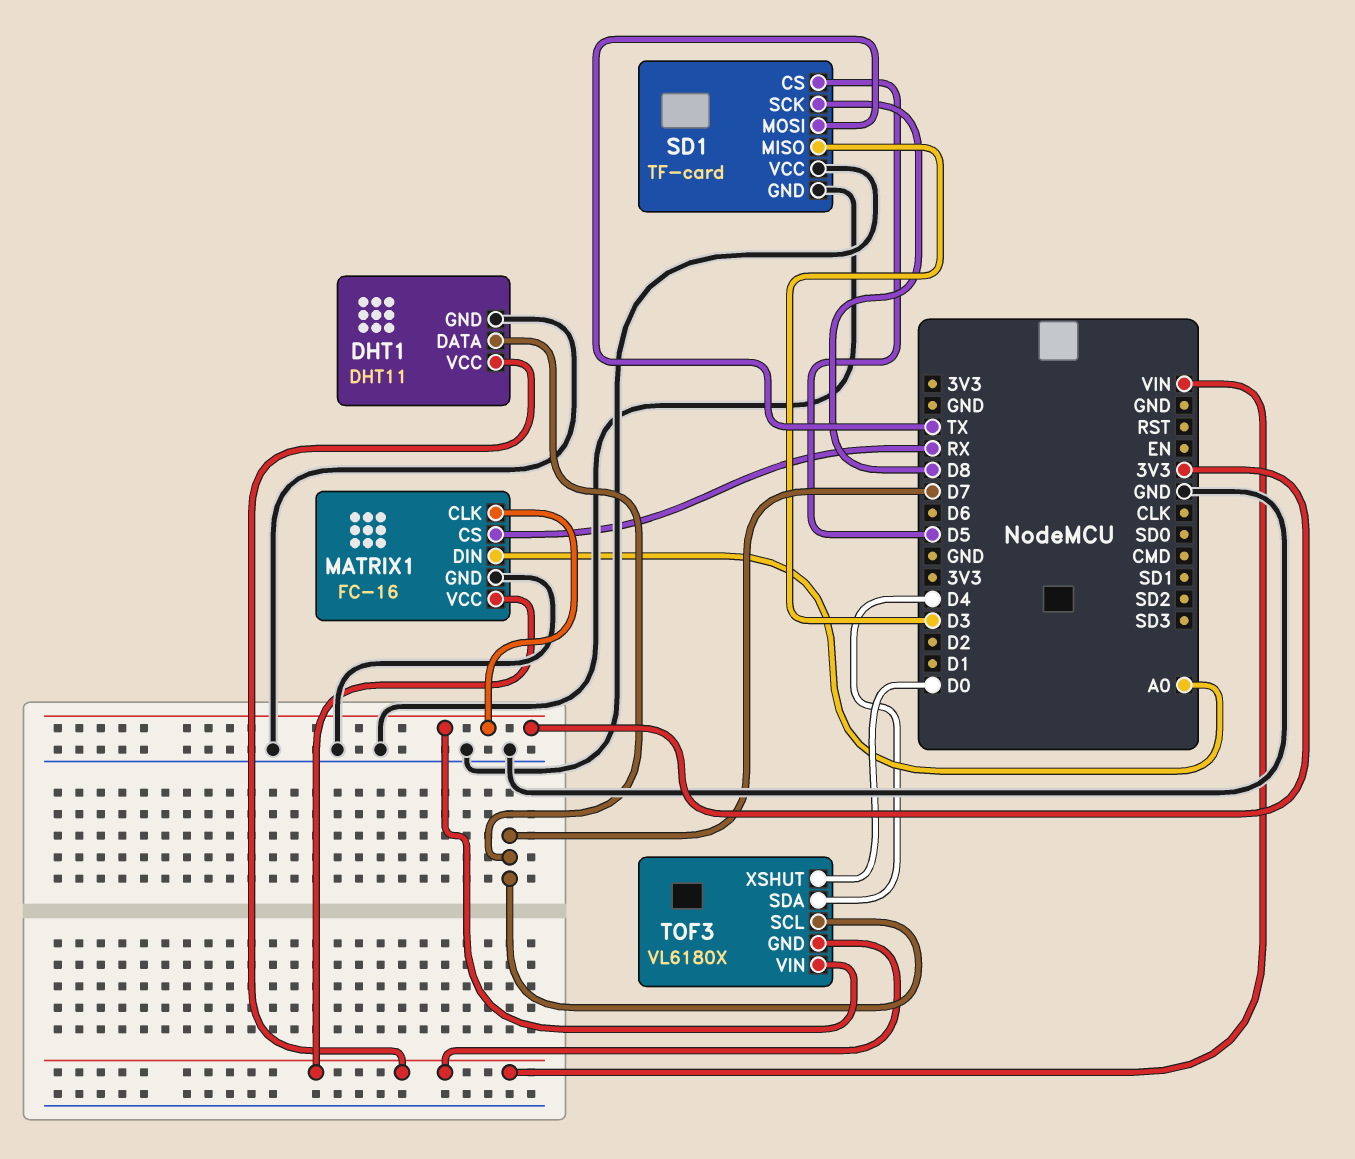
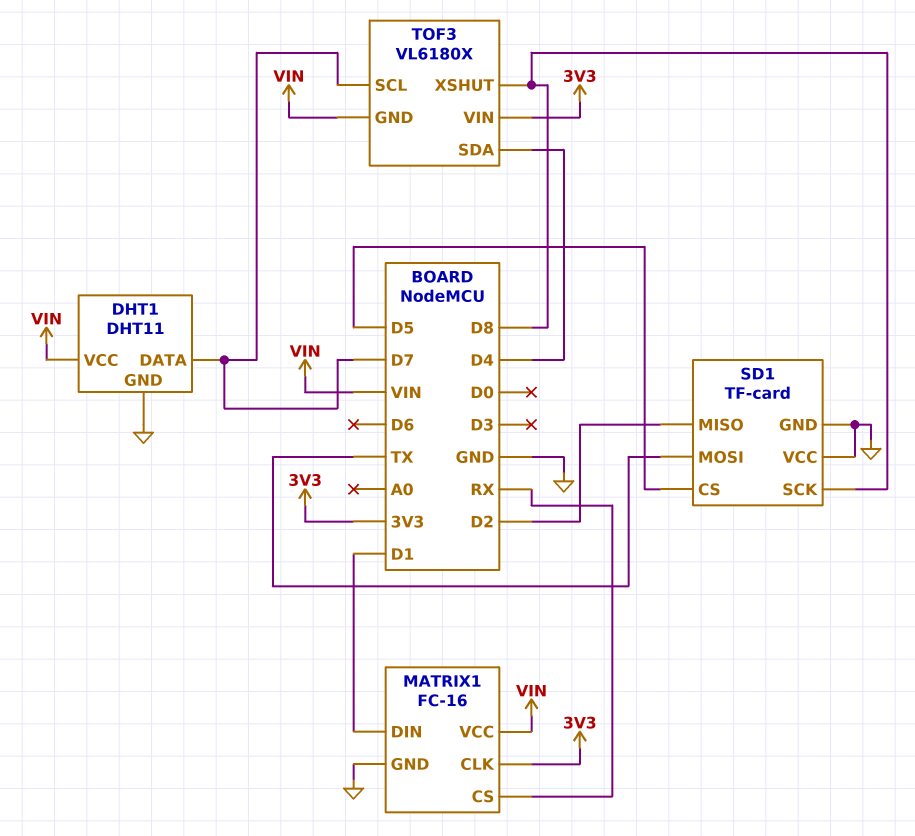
MATRIX1 pin DIN: A0 -> D1
SD1 pin MISO: D3 -> D2
TOF3 pin XSHUT: D0 -> D8

